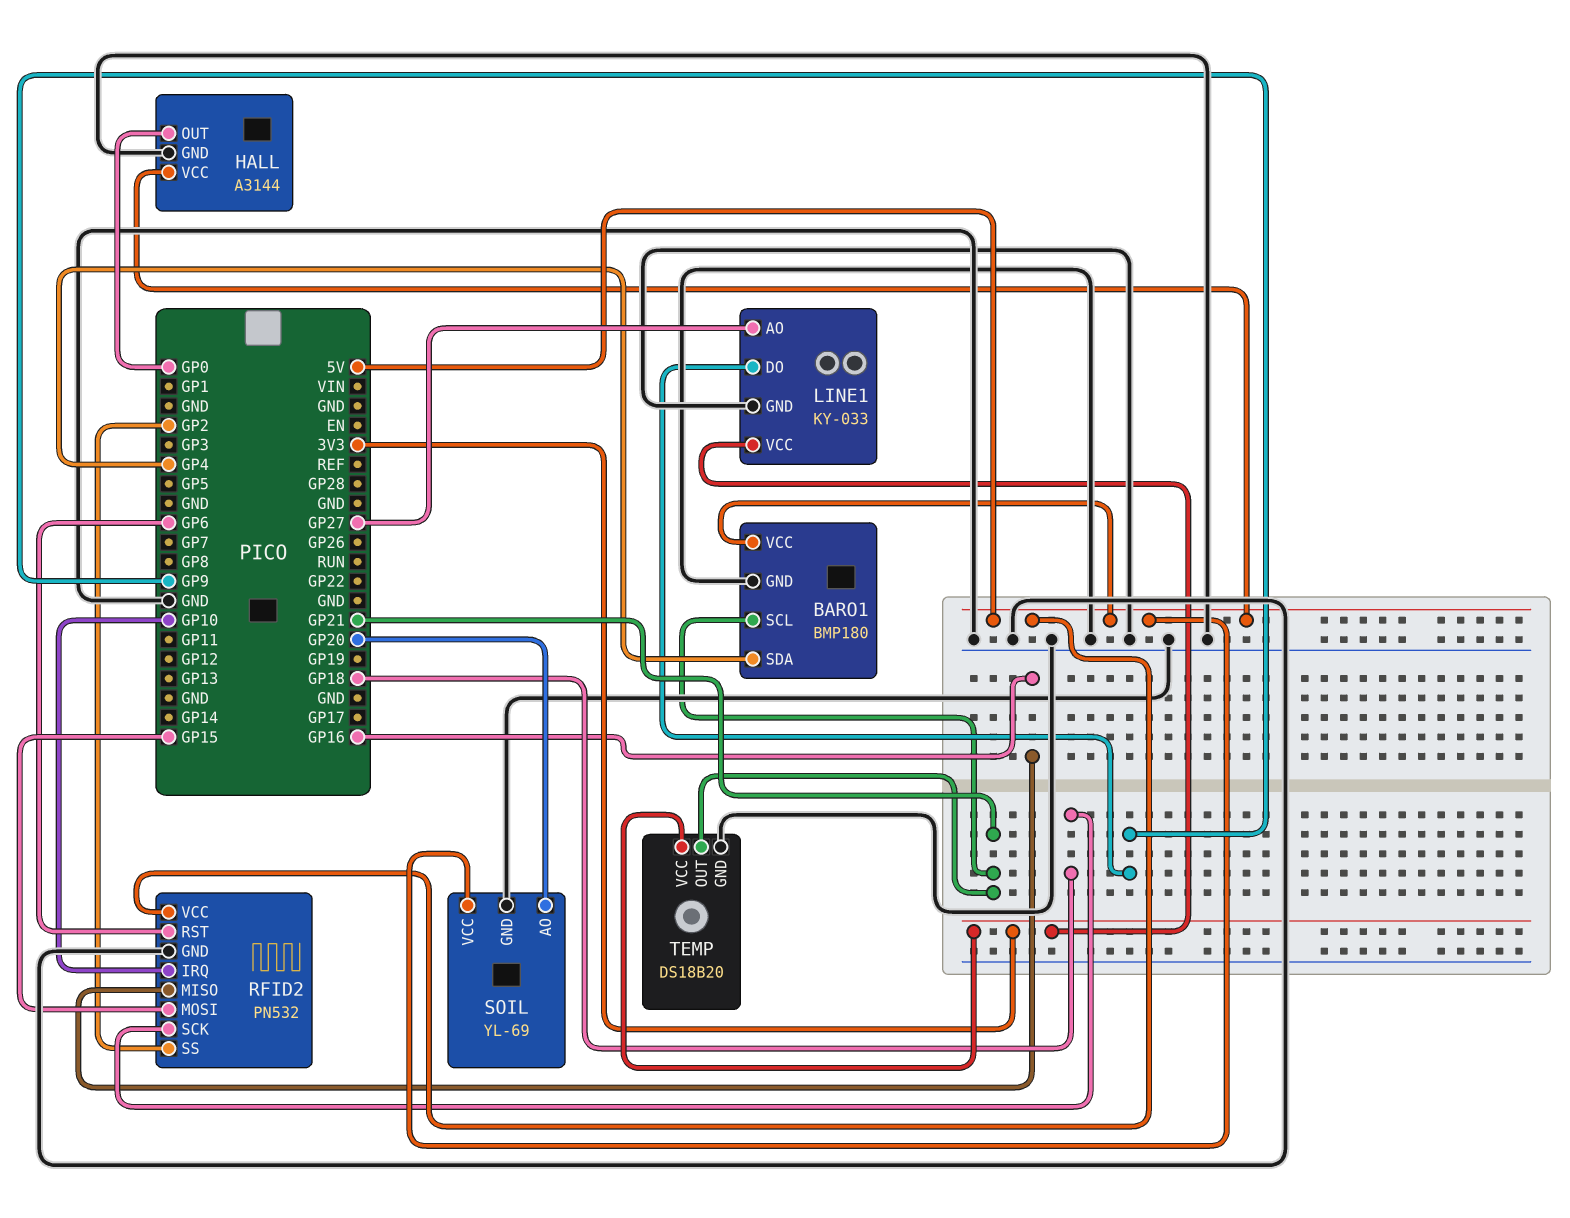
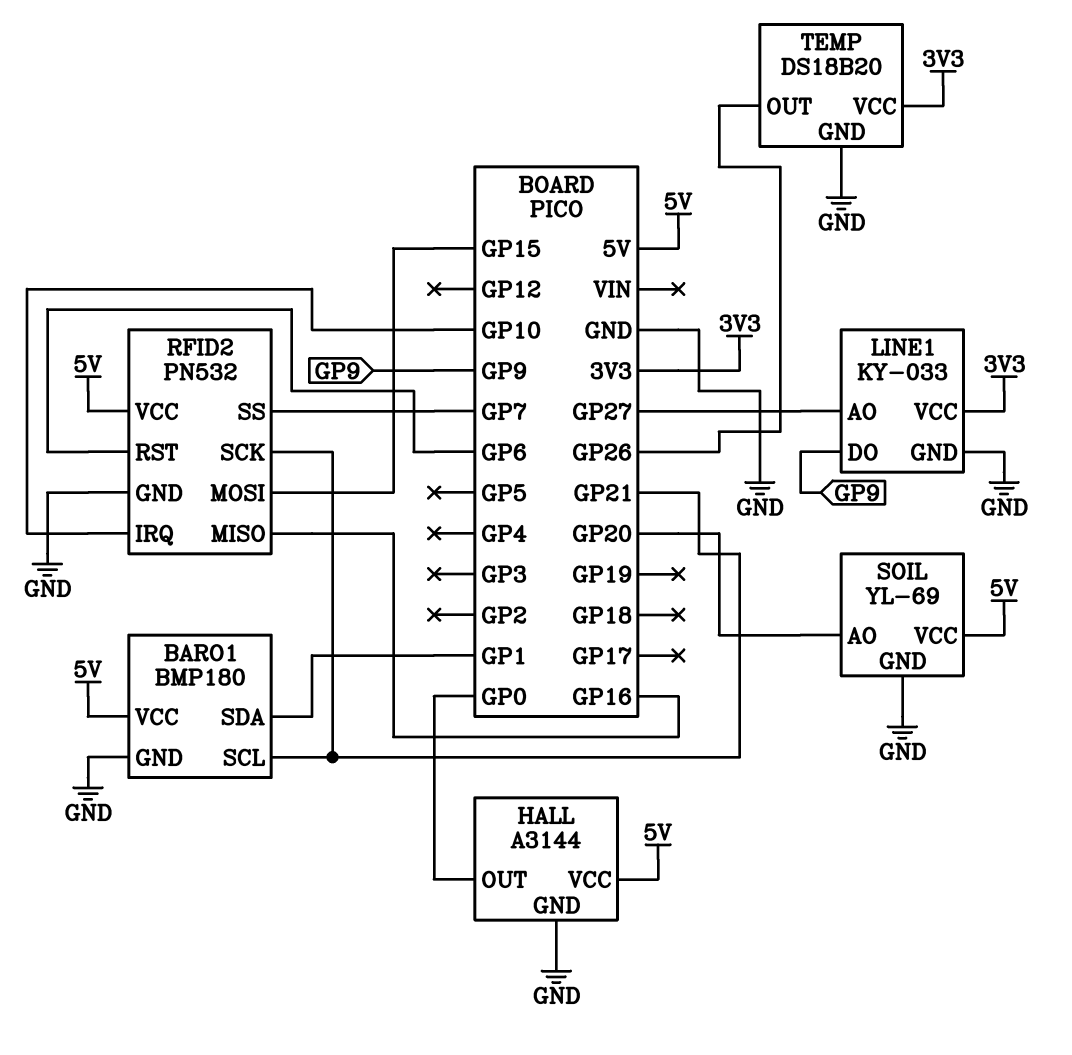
BARO1 pin SDA: GP4 -> GP1
RFID2 pin SCK: GP18 -> GP21
RFID2 pin SS: GP2 -> GP7
TEMP pin OUT: GP21 -> GP26

